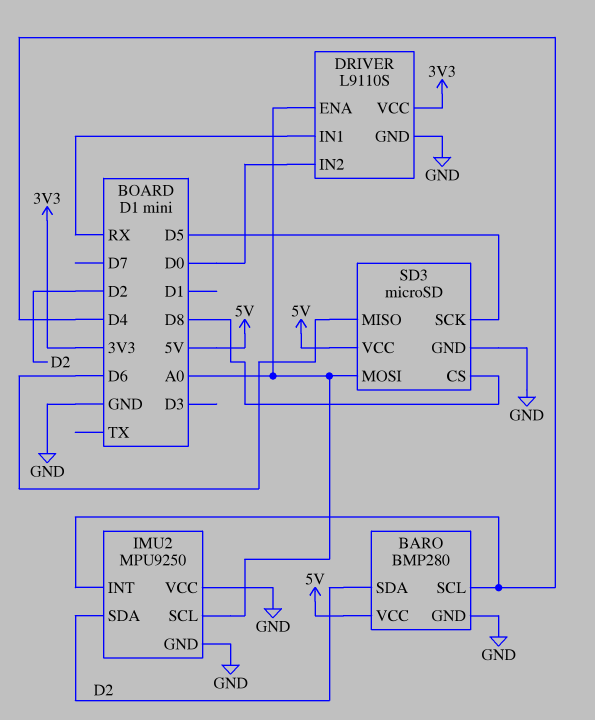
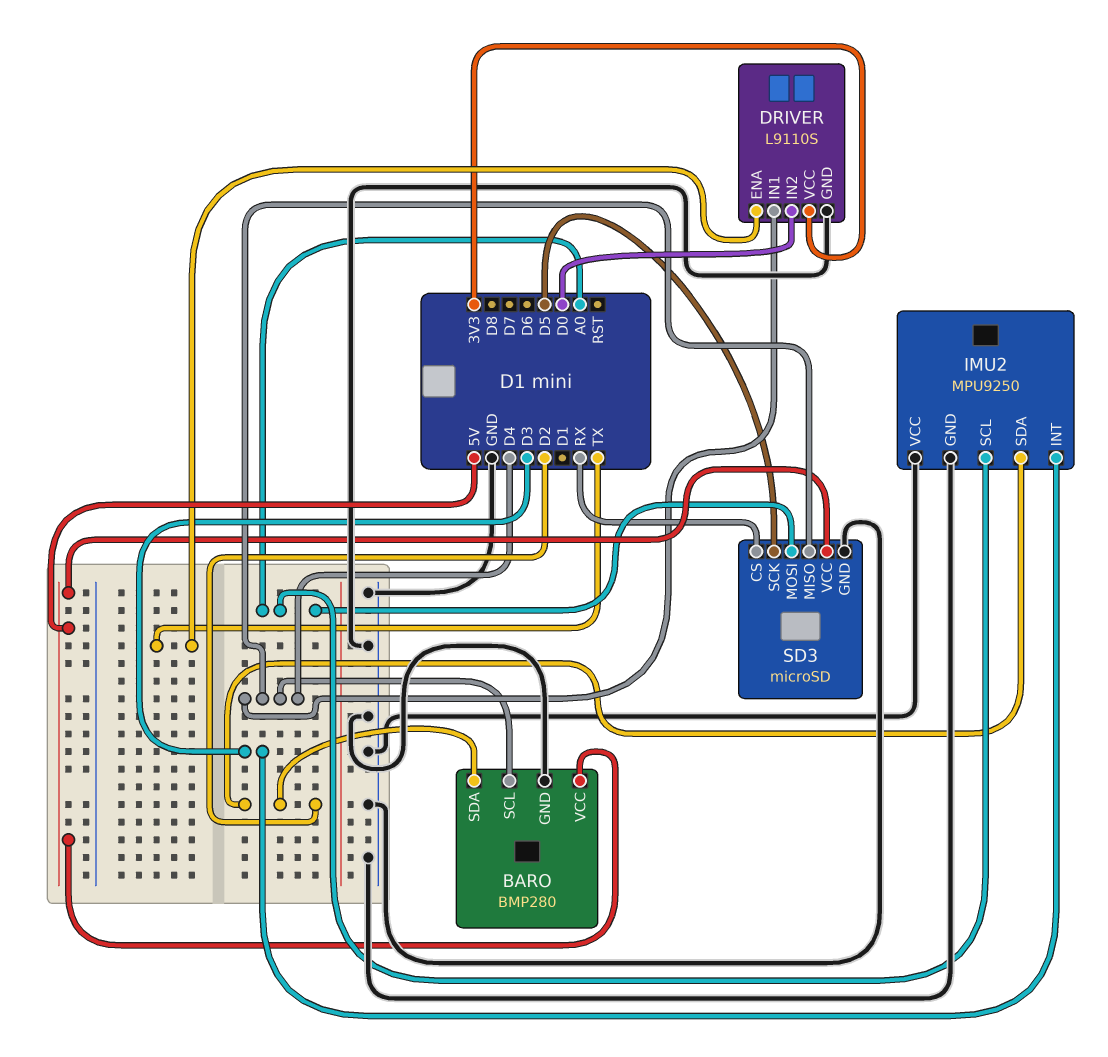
DRIVER pin ENA: A0 -> TX
DRIVER pin IN1: RX -> D4
IMU2 pin INT: D4 -> D3
SD3 pin CS: D8 -> RX
SD3 pin MISO: D6 -> D4

